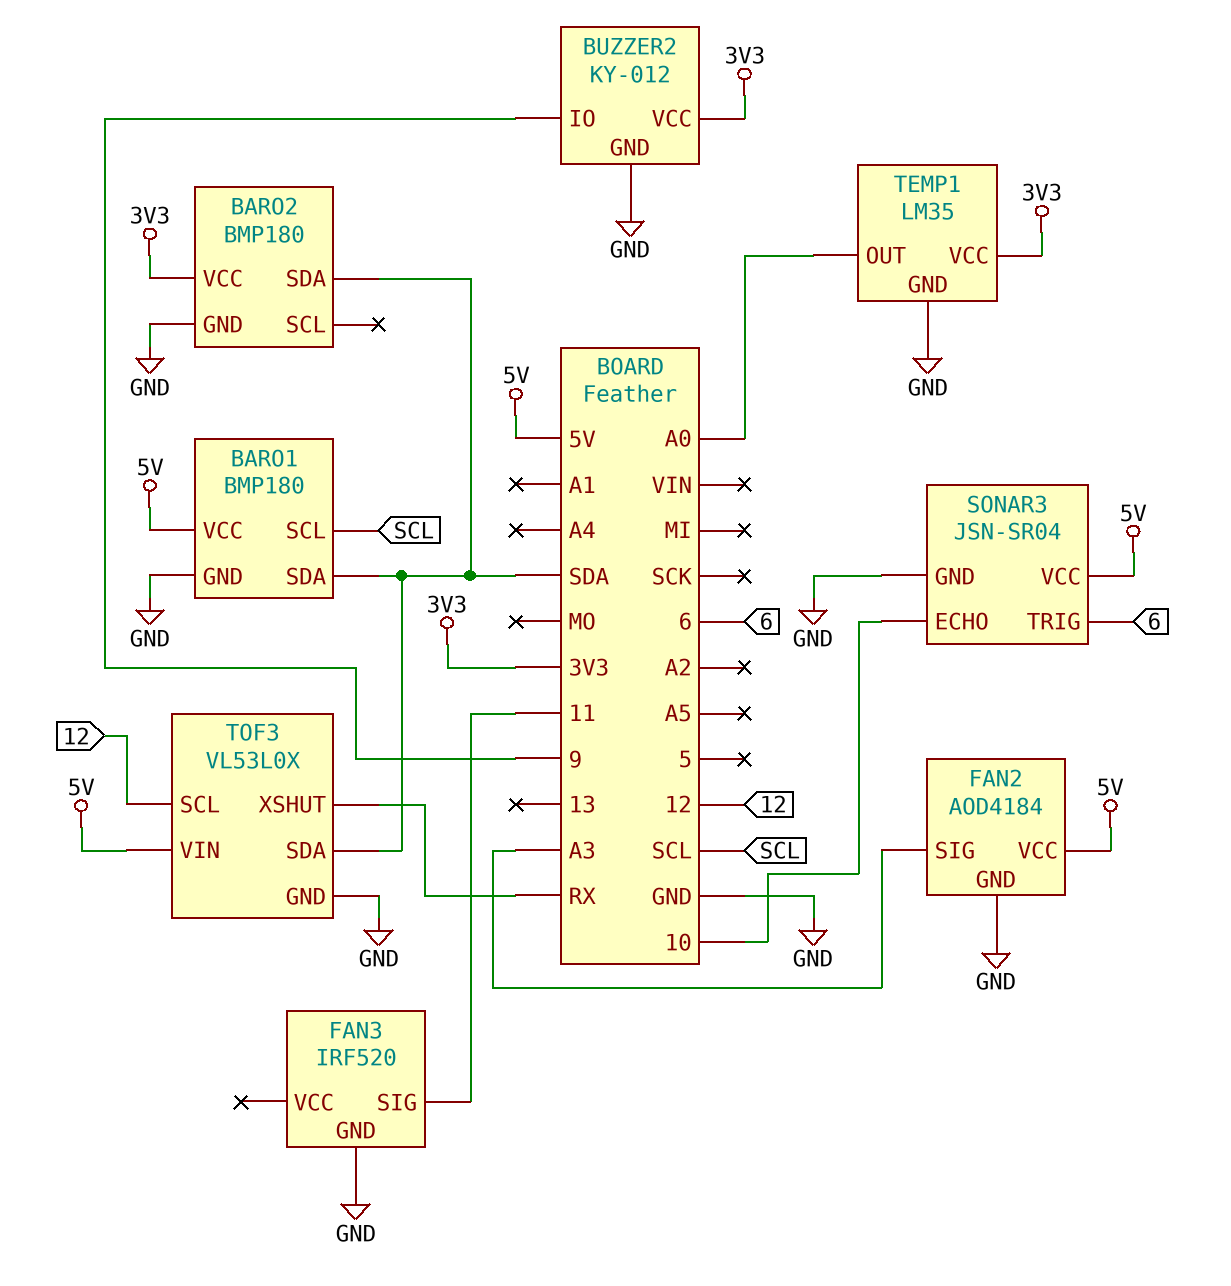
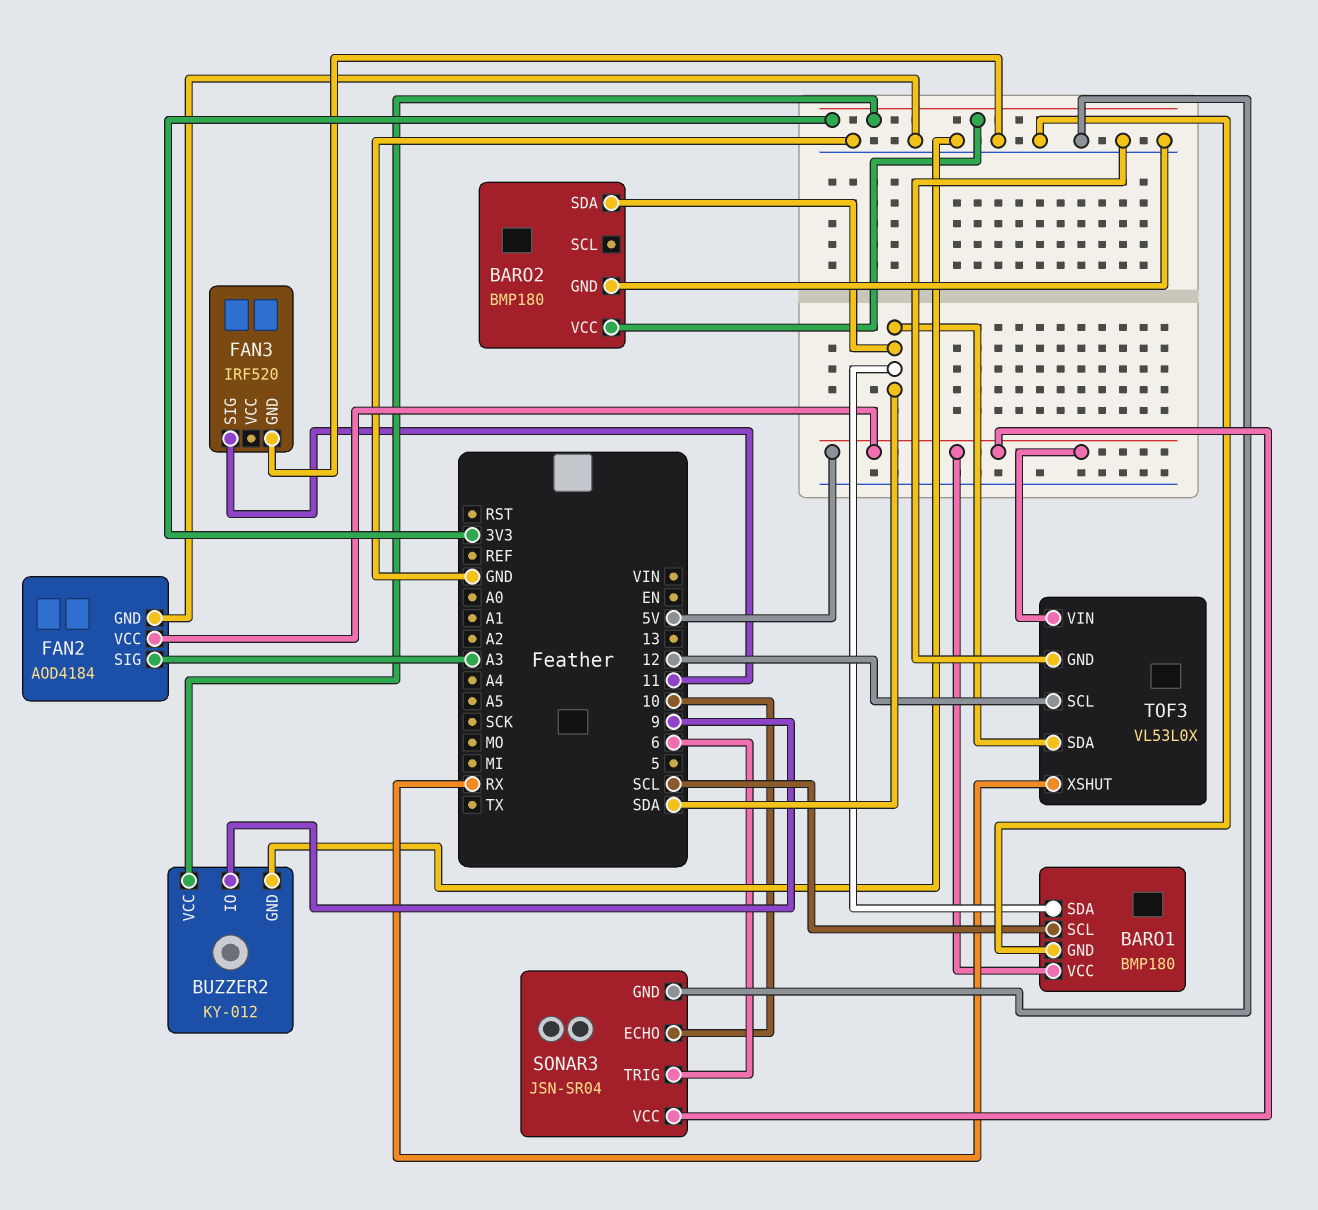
TEMP1: LM35 -> none
TEMP1 pin GND: GND -> none
TEMP1 pin OUT: A0 -> none
TEMP1 pin VCC: 3V3 -> none

